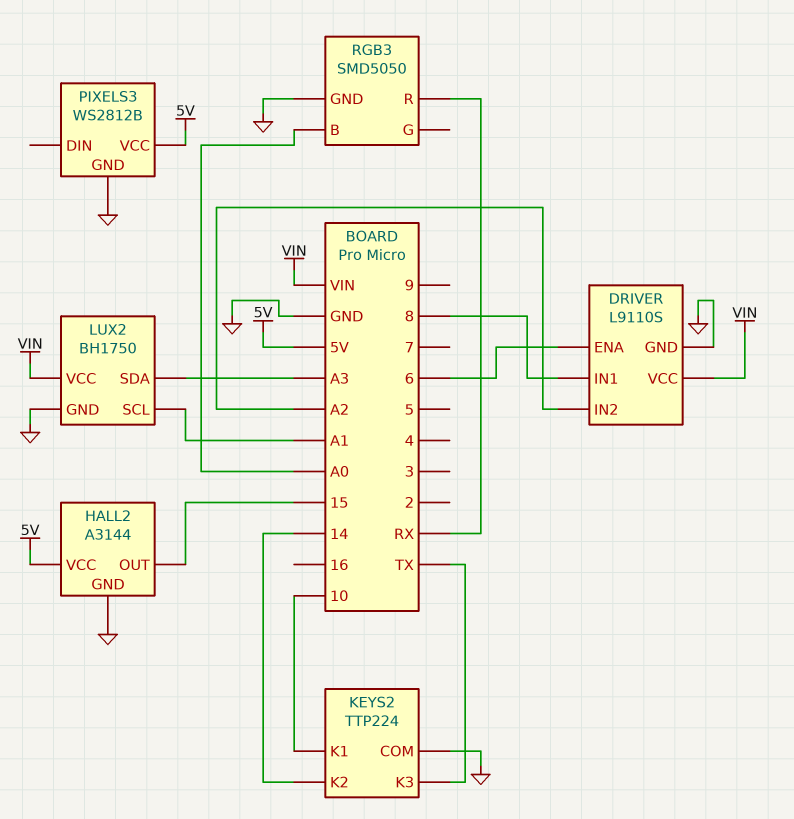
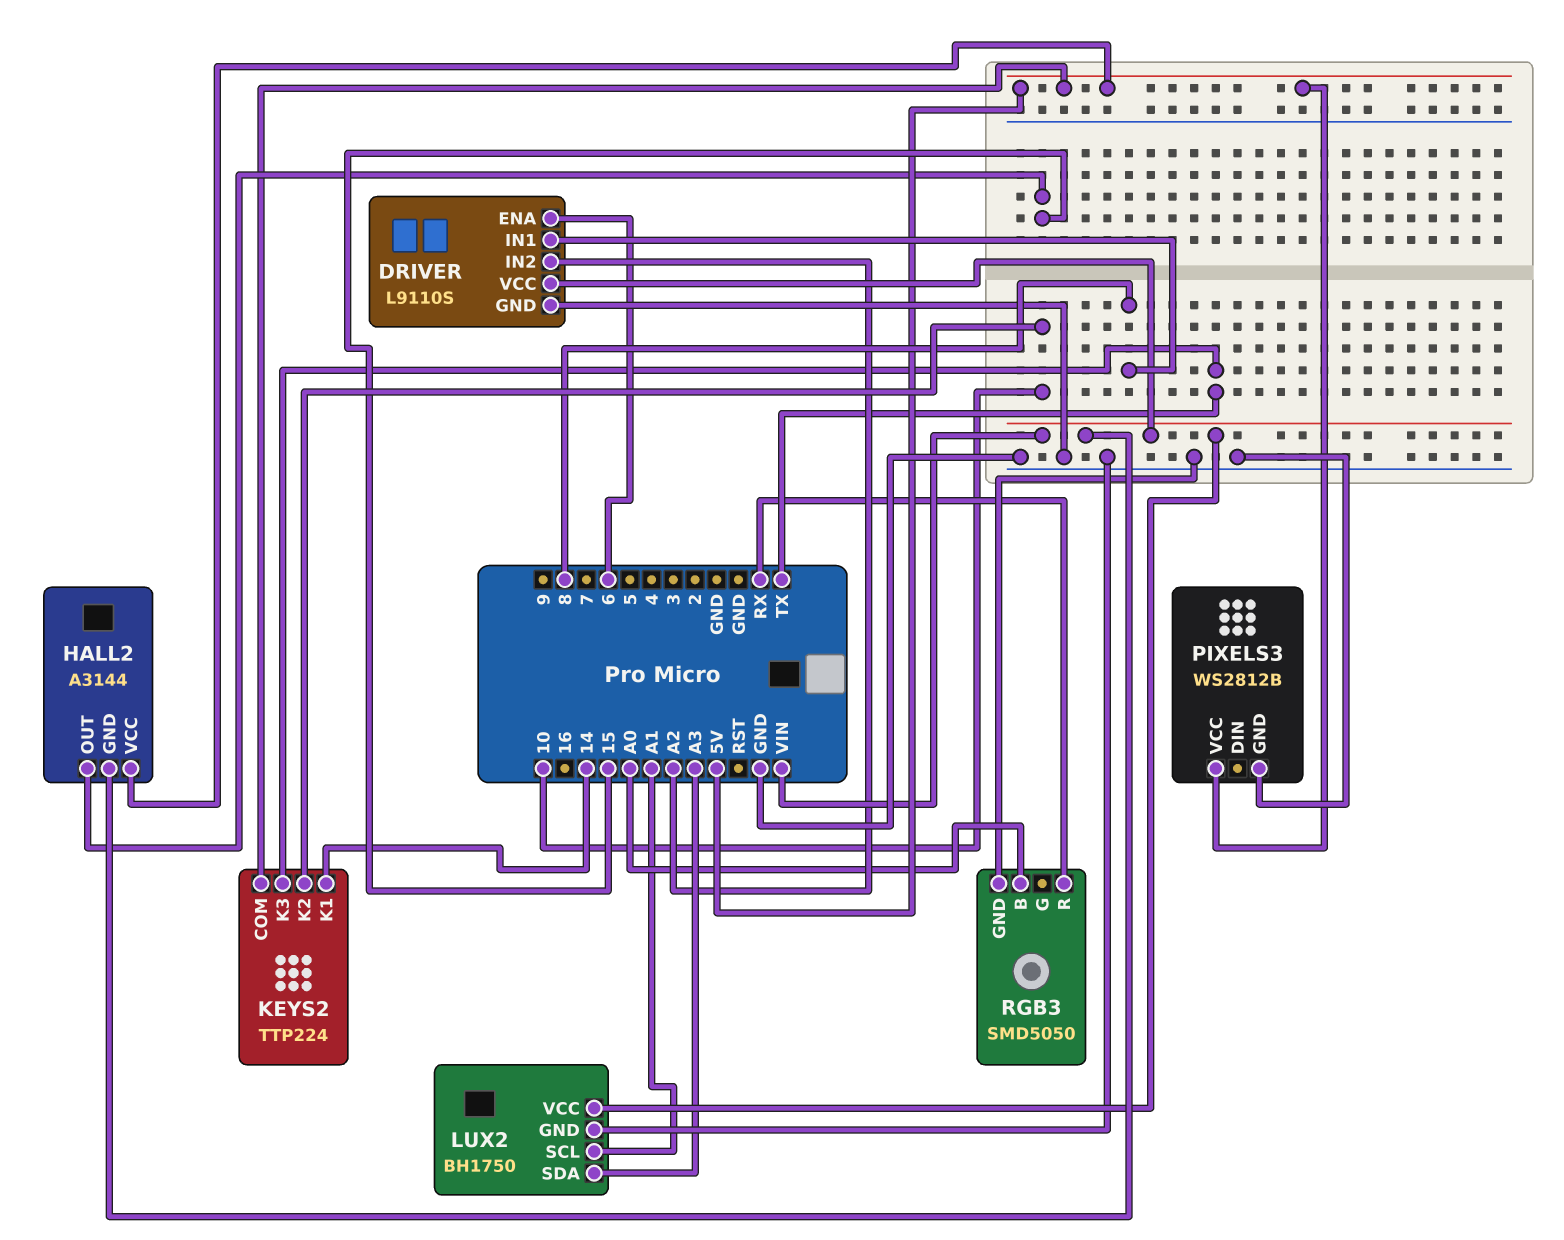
HALL2 pin GND: GND -> VIN
KEYS2 pin COM: GND -> 5V
KEYS2 pin K1: 10 -> 14
KEYS2 pin K2: 14 -> 10

